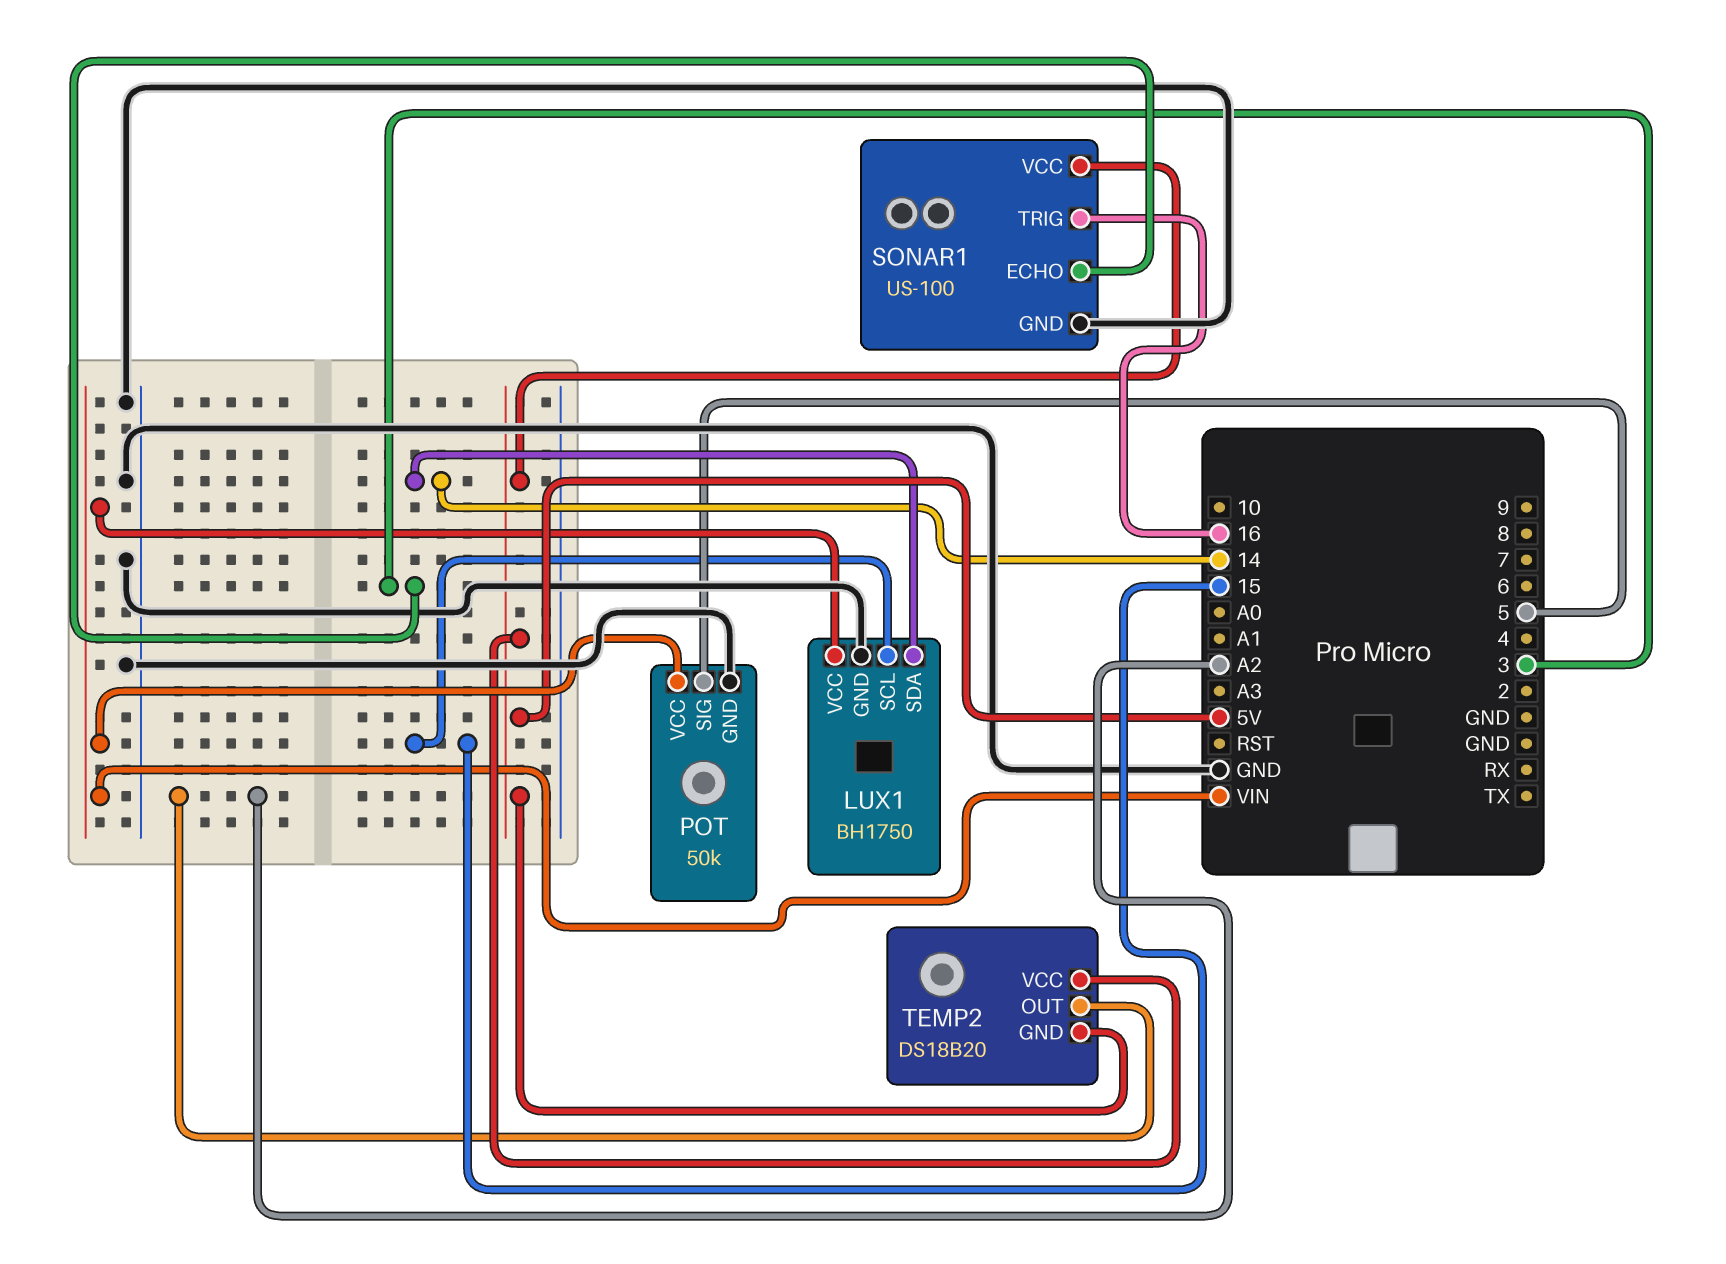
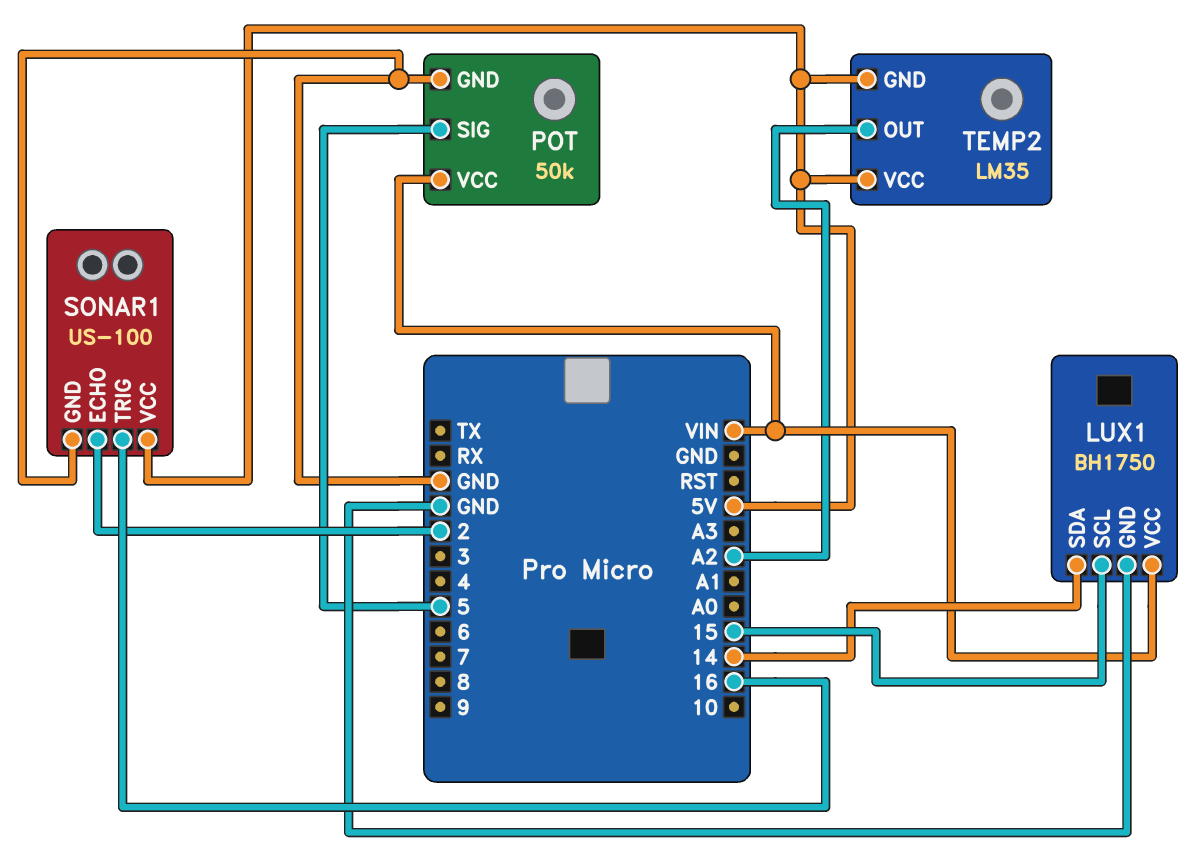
SONAR1 pin ECHO: 3 -> 2
TEMP2: DS18B20 -> LM35

